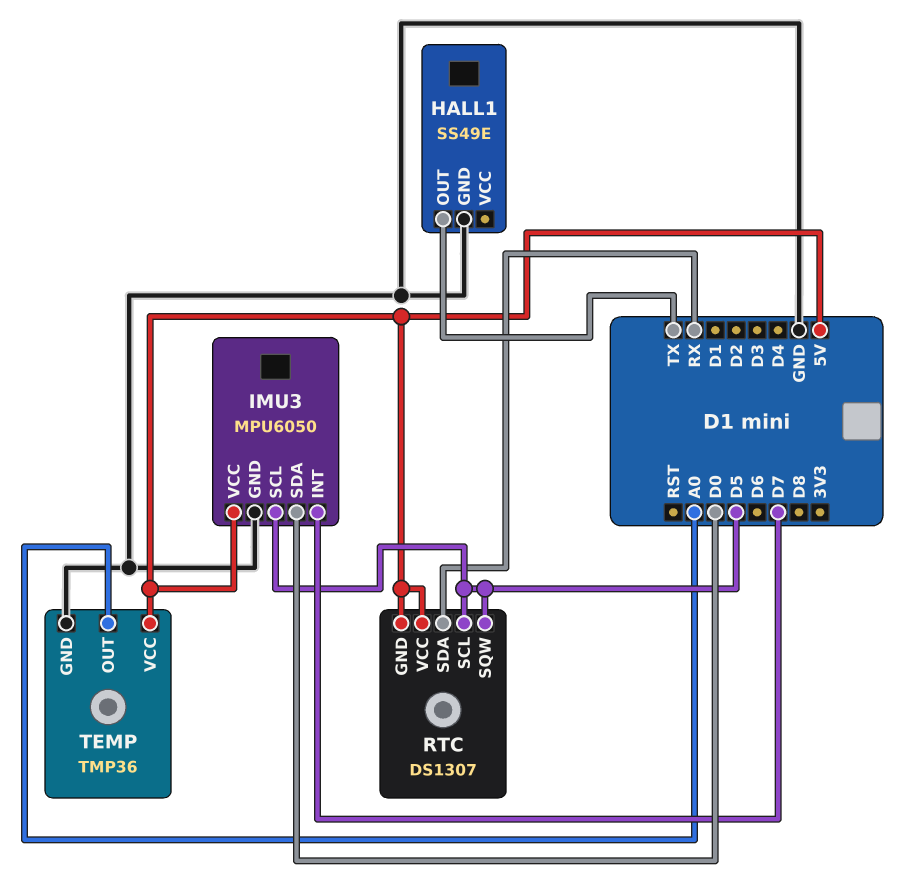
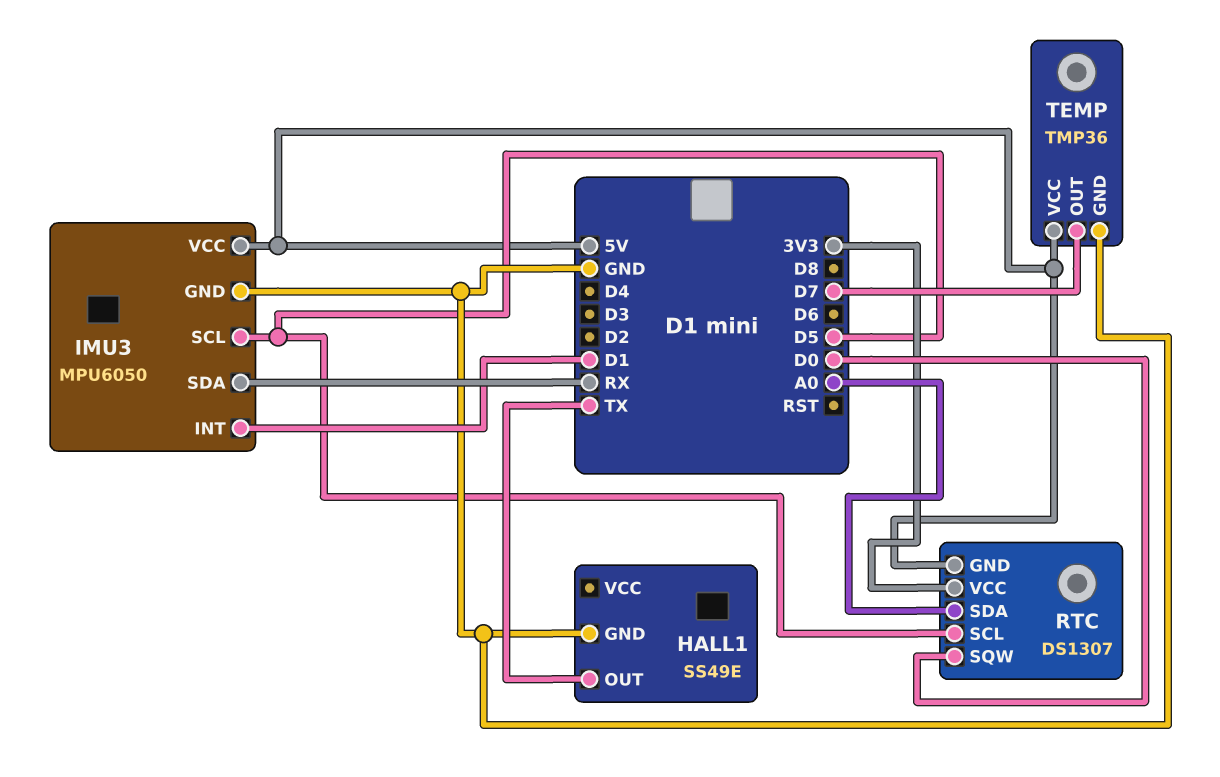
IMU3 pin INT: D7 -> D1
IMU3 pin SDA: D0 -> RX
RTC pin SDA: RX -> A0
RTC pin SQW: D5 -> D0
RTC pin VCC: 5V -> 3V3
TEMP pin OUT: A0 -> D7

